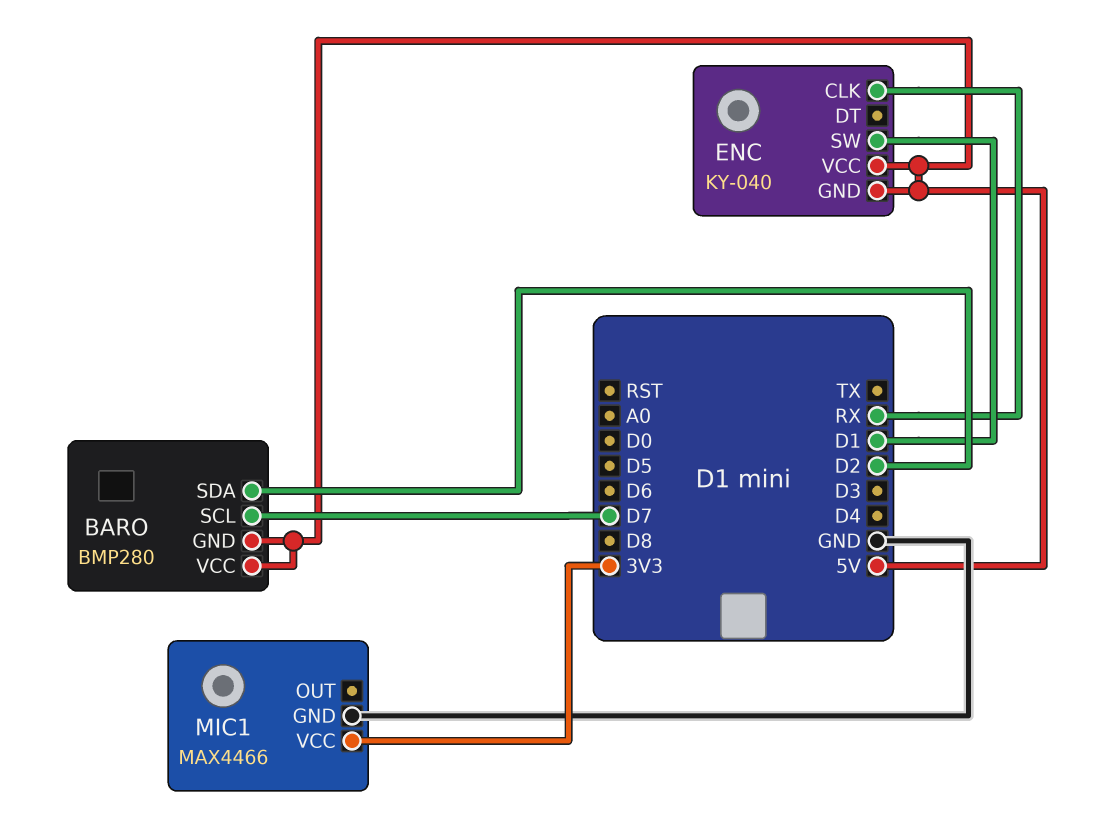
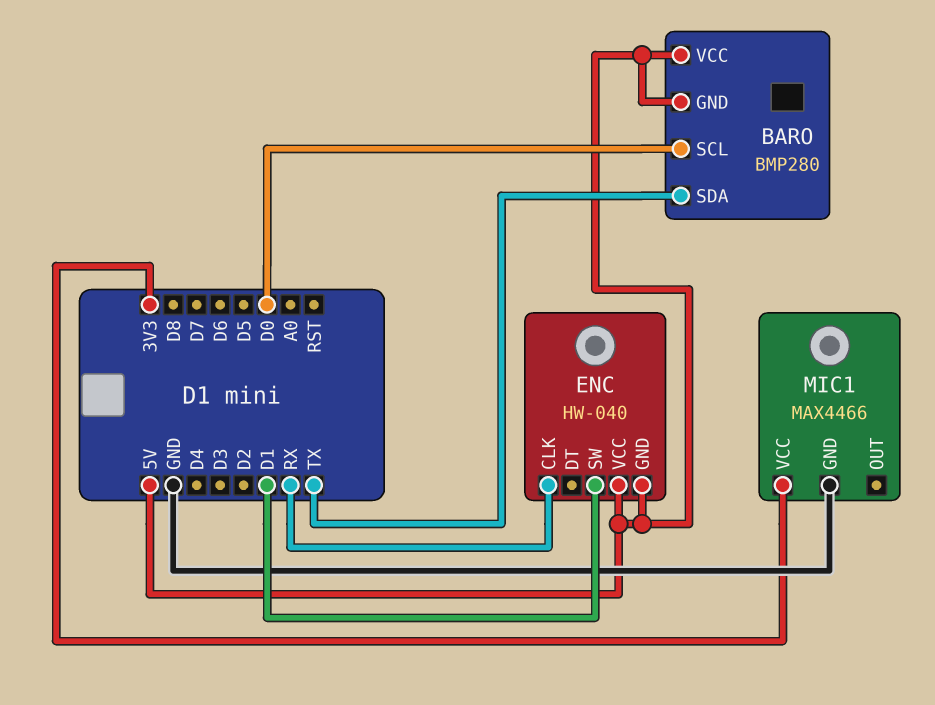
BARO pin SCL: D7 -> D0
BARO pin SDA: D2 -> TX
ENC: KY-040 -> HW-040

